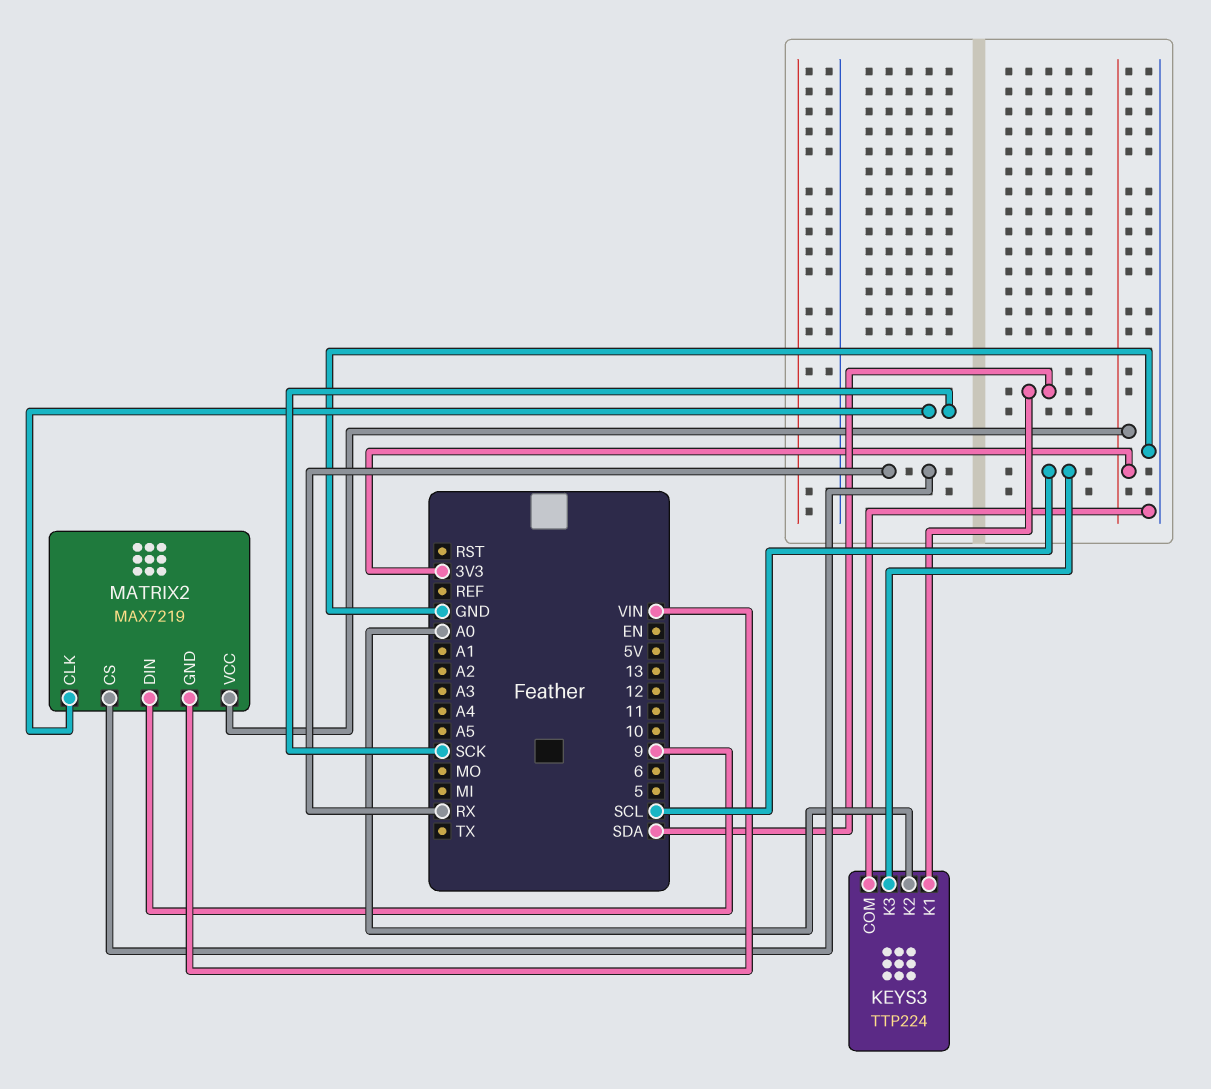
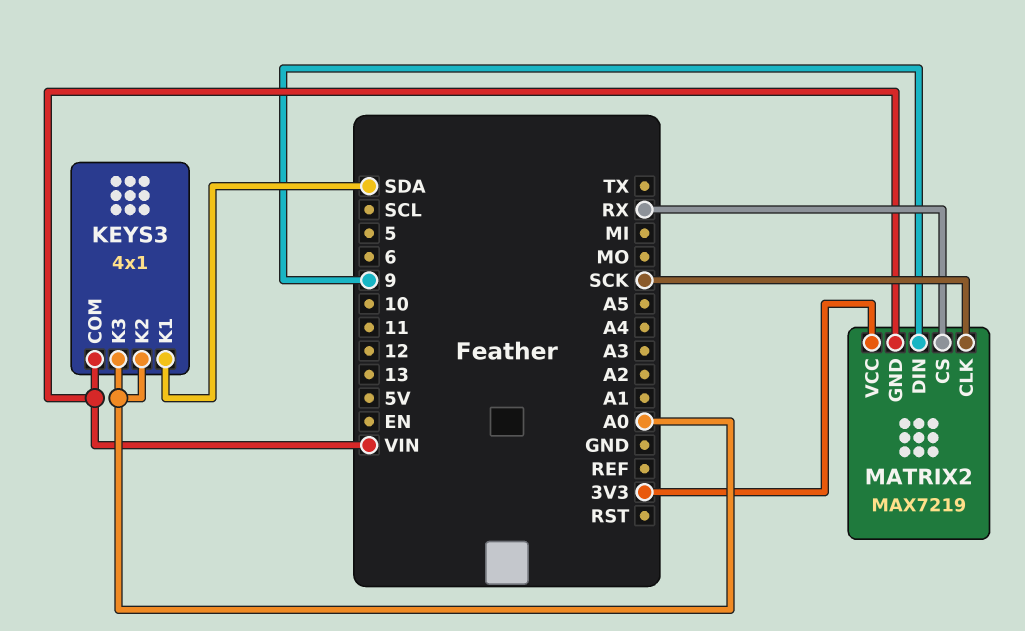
KEYS3: TTP224 -> 4x1
KEYS3 pin COM: GND -> VIN
KEYS3 pin K3: SCL -> A0

